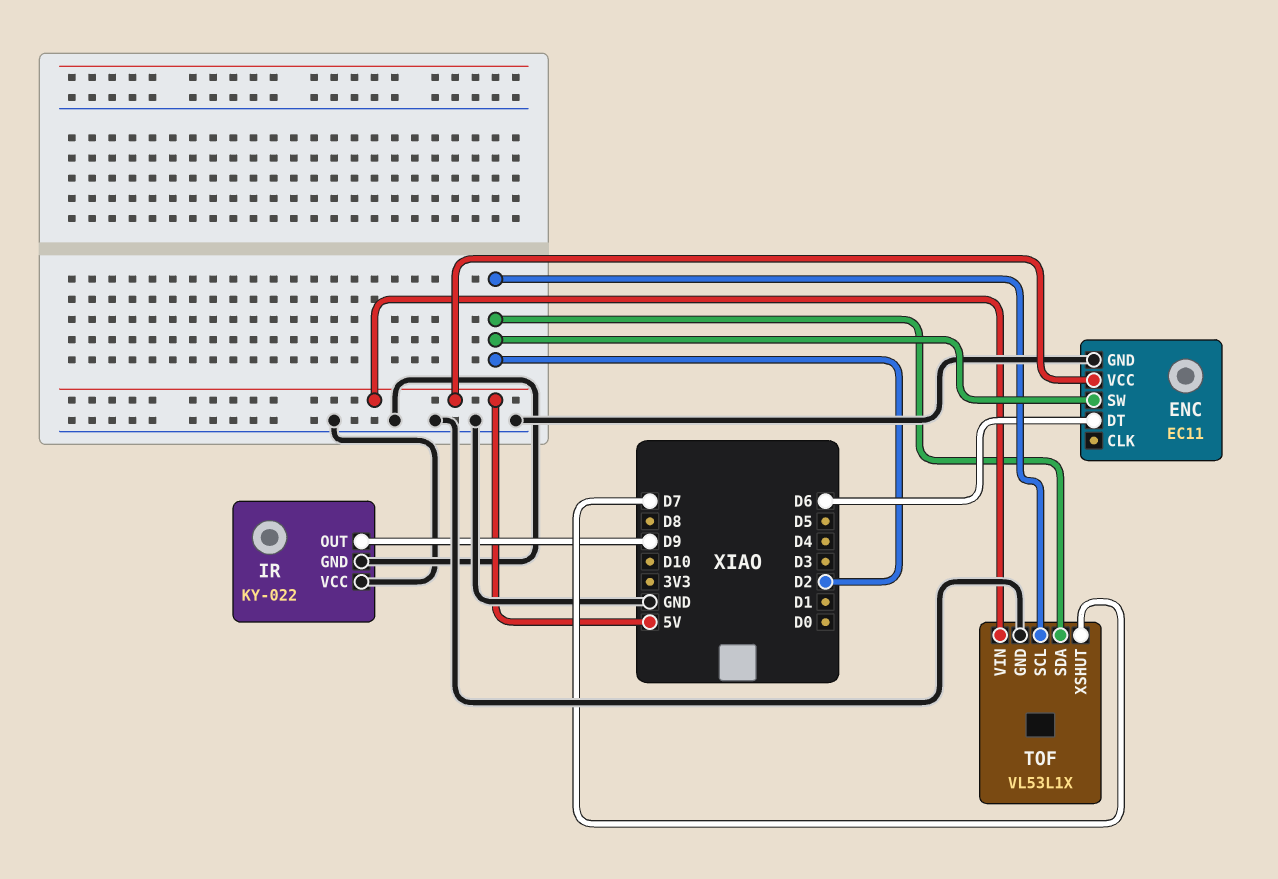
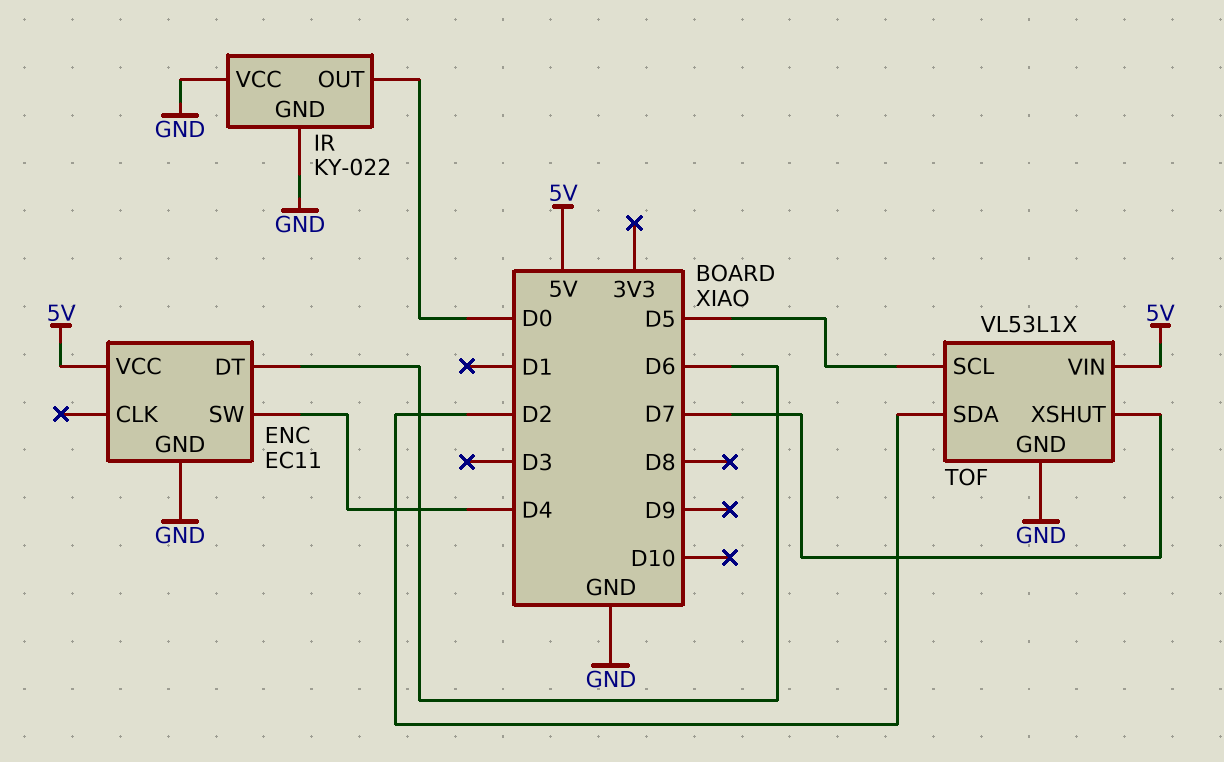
ENC pin SW: D2 -> D4
IR pin OUT: D9 -> D0
TOF pin SCL: D2 -> D5

